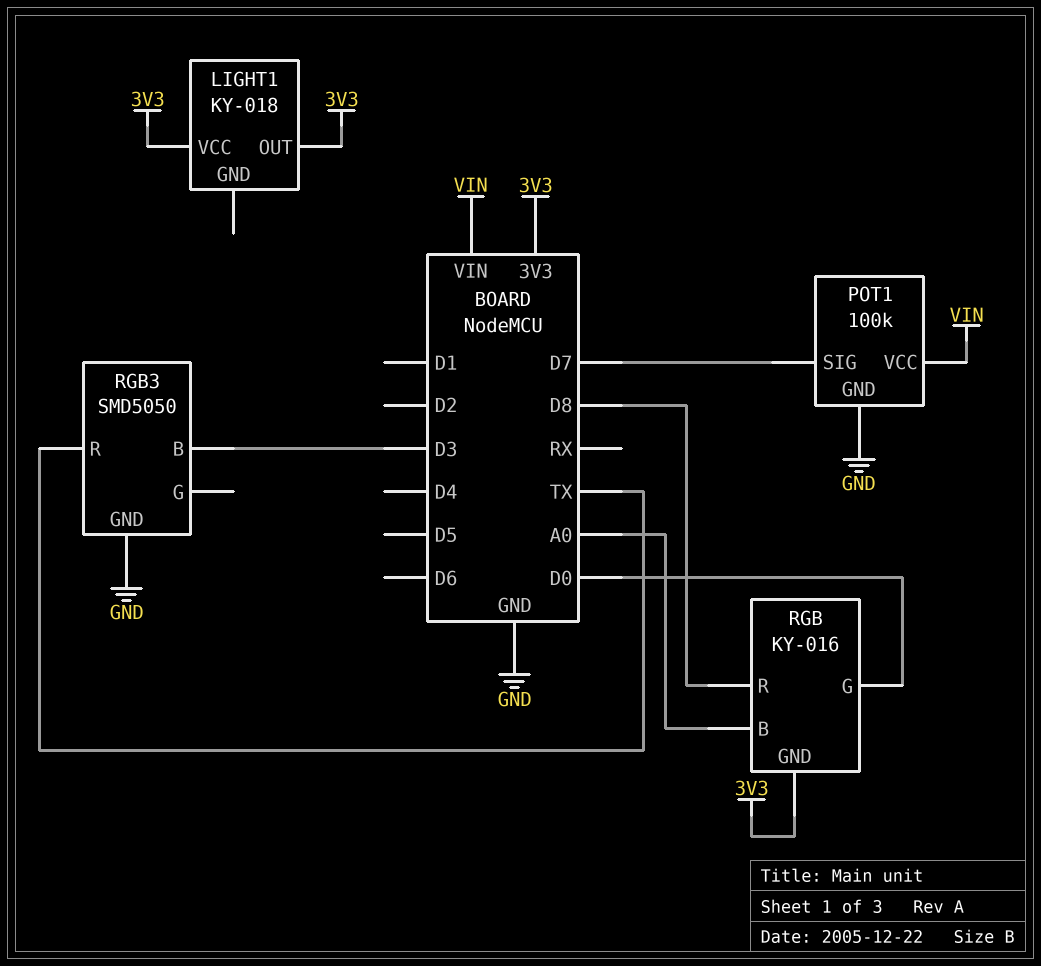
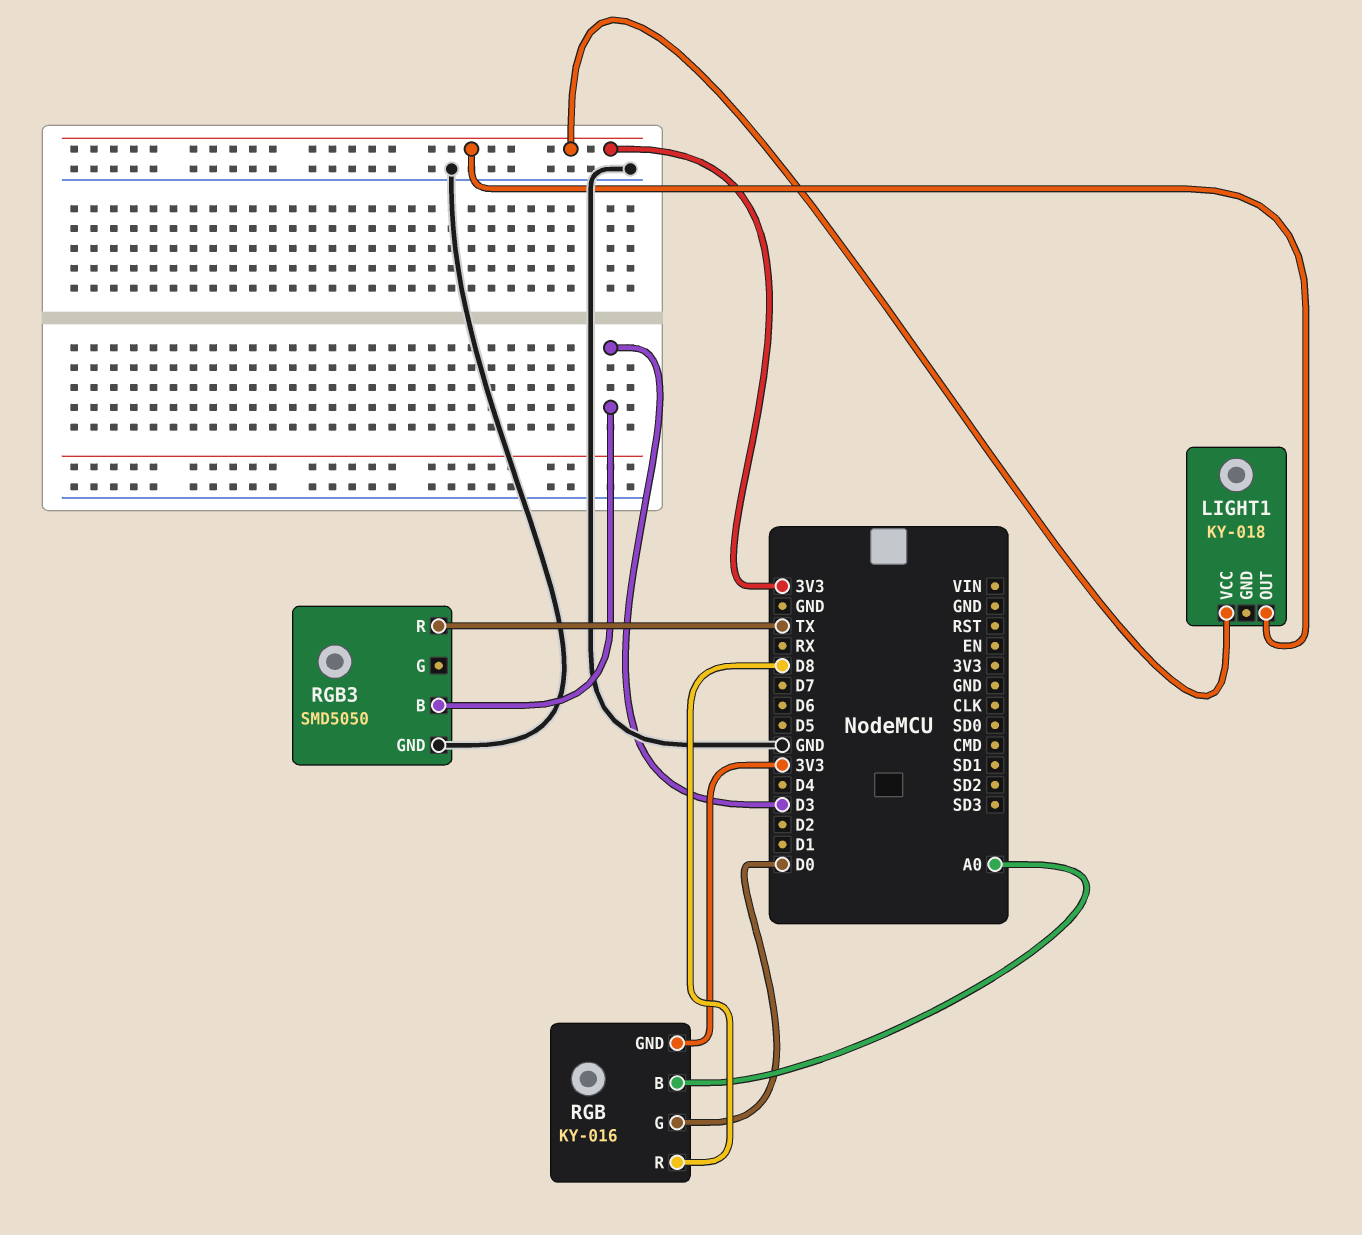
POT1: 100k -> none
POT1 pin GND: GND -> none
POT1 pin SIG: D7 -> none
POT1 pin VCC: VIN -> none

